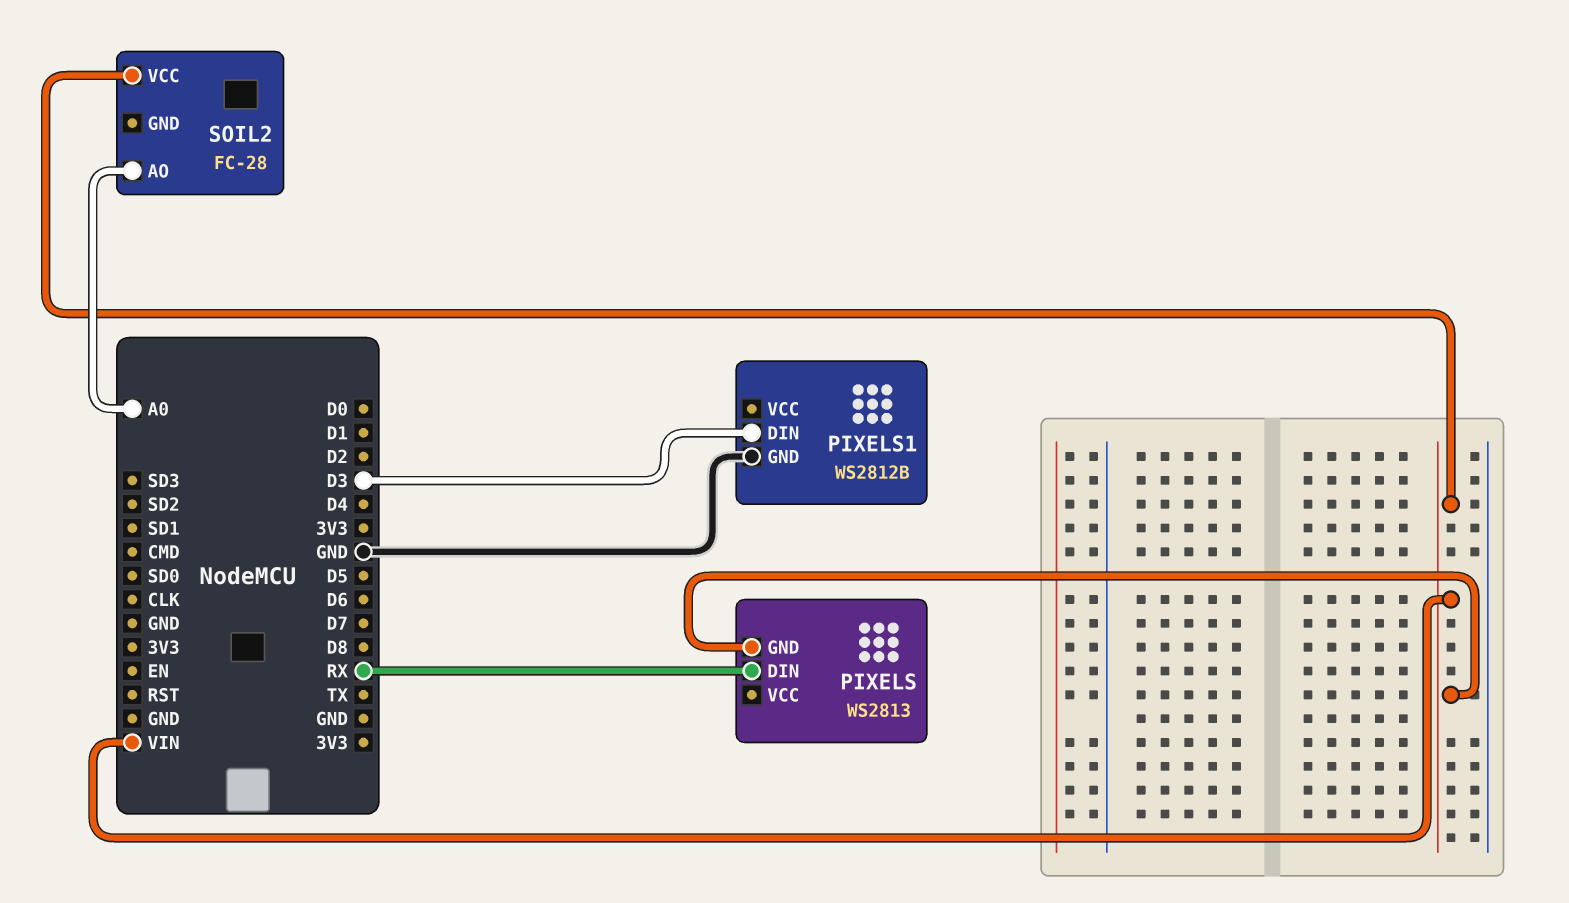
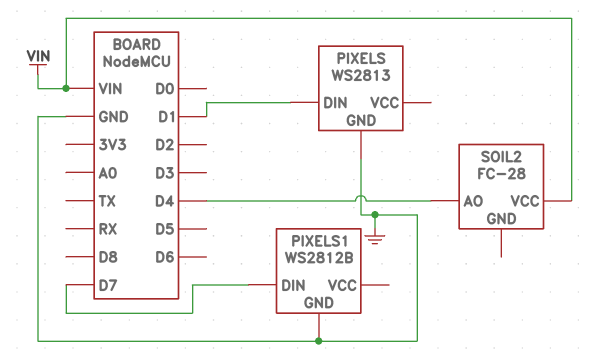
PIXELS pin DIN: RX -> D1
PIXELS pin GND: VIN -> GND
PIXELS1 pin DIN: D3 -> D7
SOIL2 pin AO: A0 -> D4

